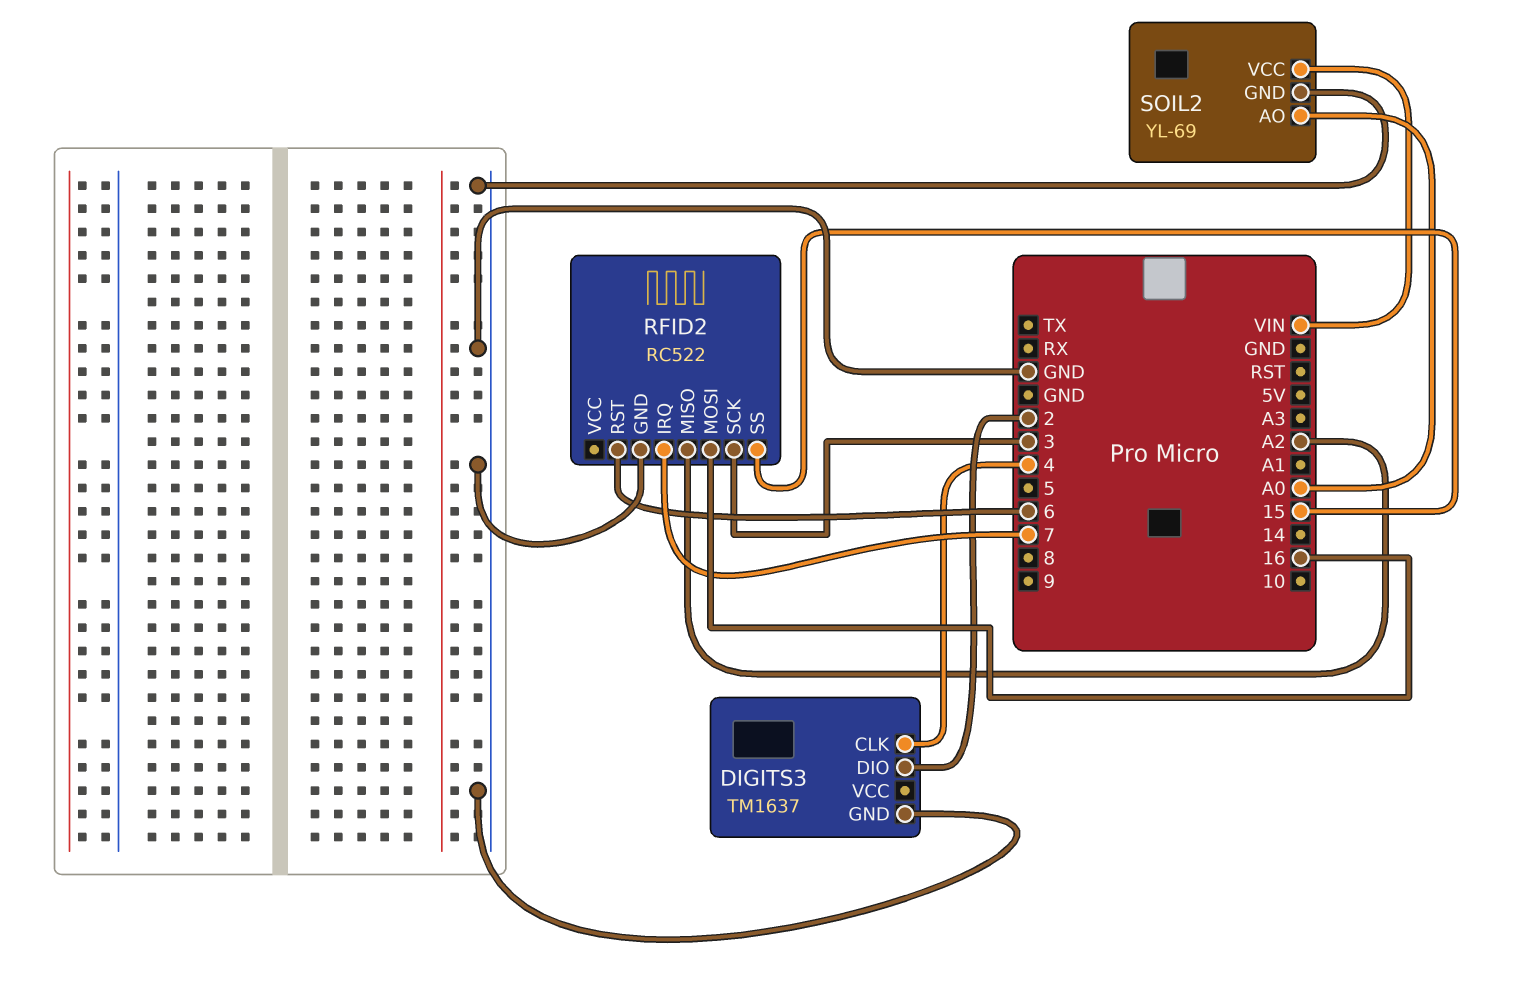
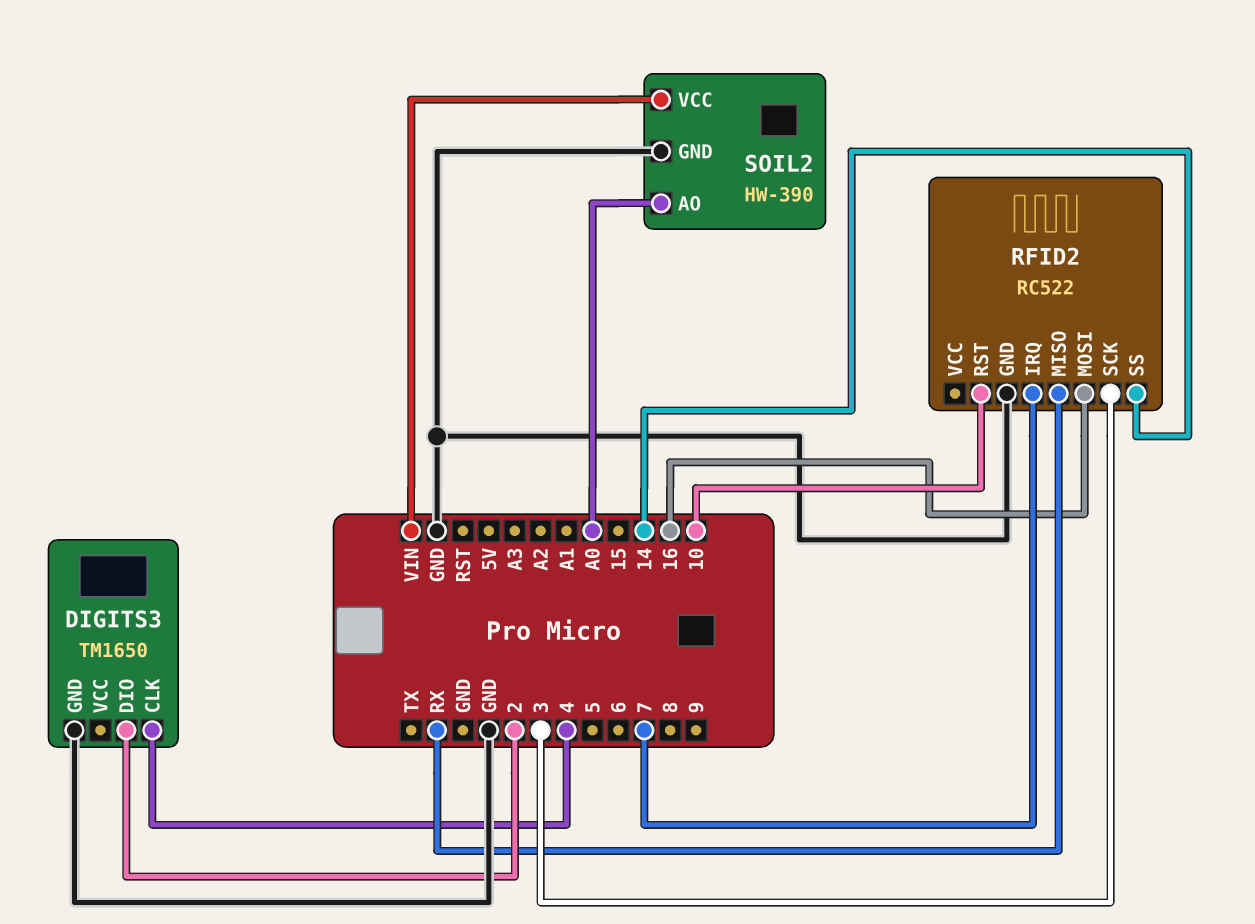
DIGITS3: TM1637 -> TM1650
RFID2 pin MISO: A2 -> RX
RFID2 pin RST: 6 -> 10
RFID2 pin SS: 15 -> 14
SOIL2: YL-69 -> HW-390

